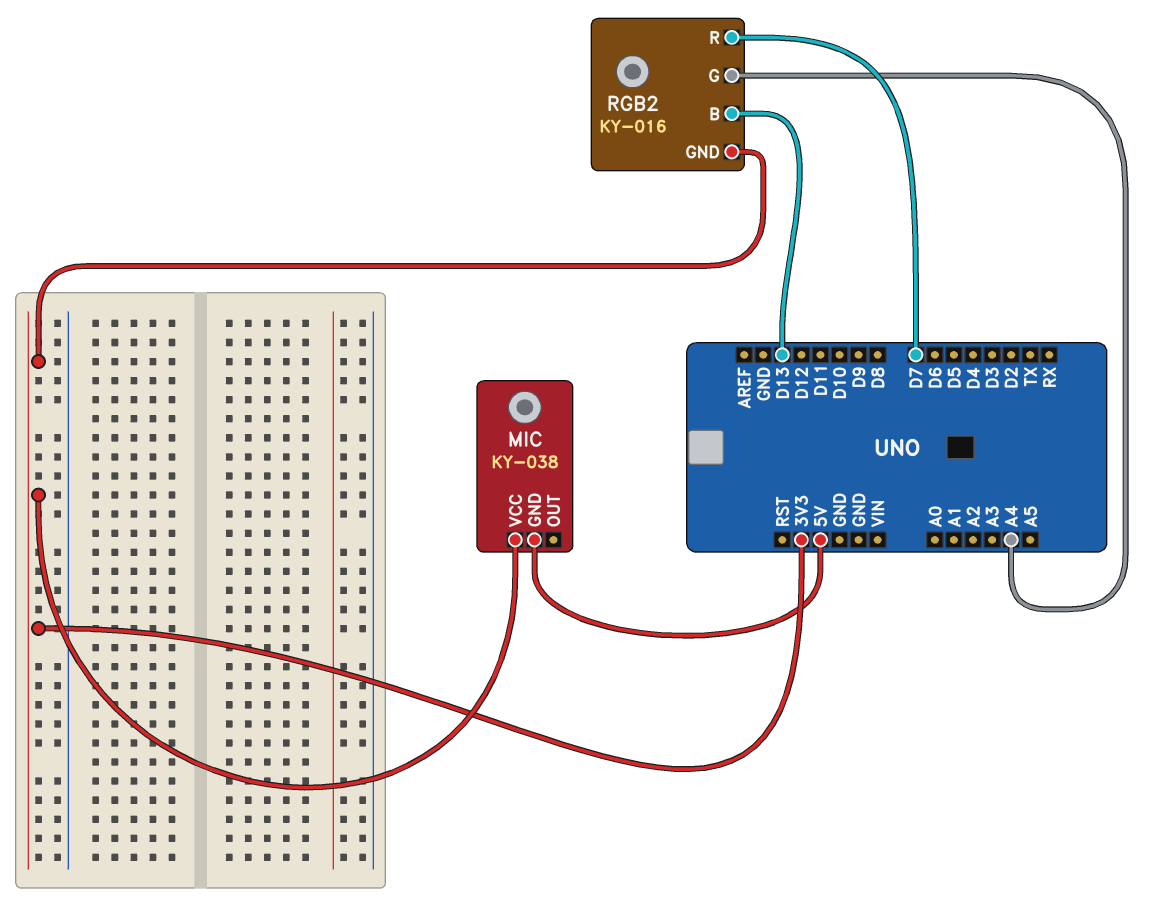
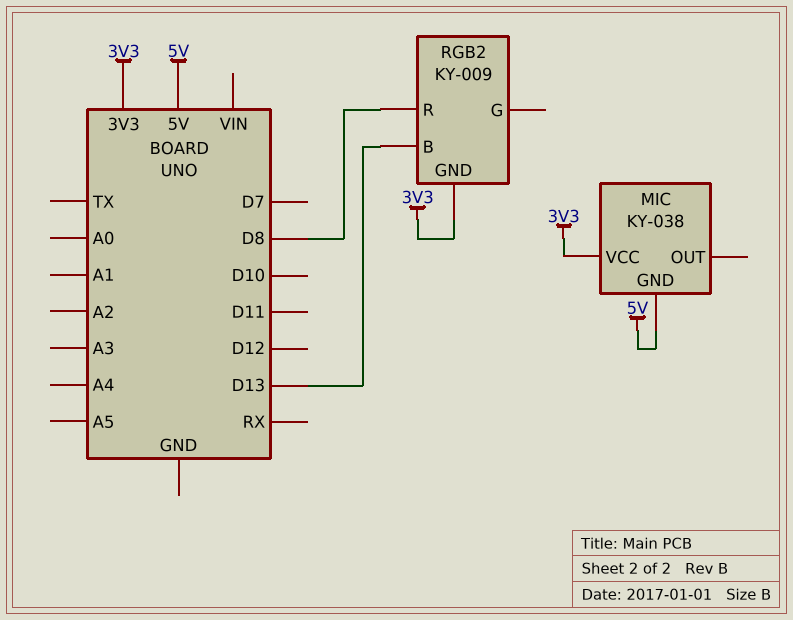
RGB2: KY-016 -> KY-009
RGB2 pin G: A4 -> none
RGB2 pin R: D7 -> D8

